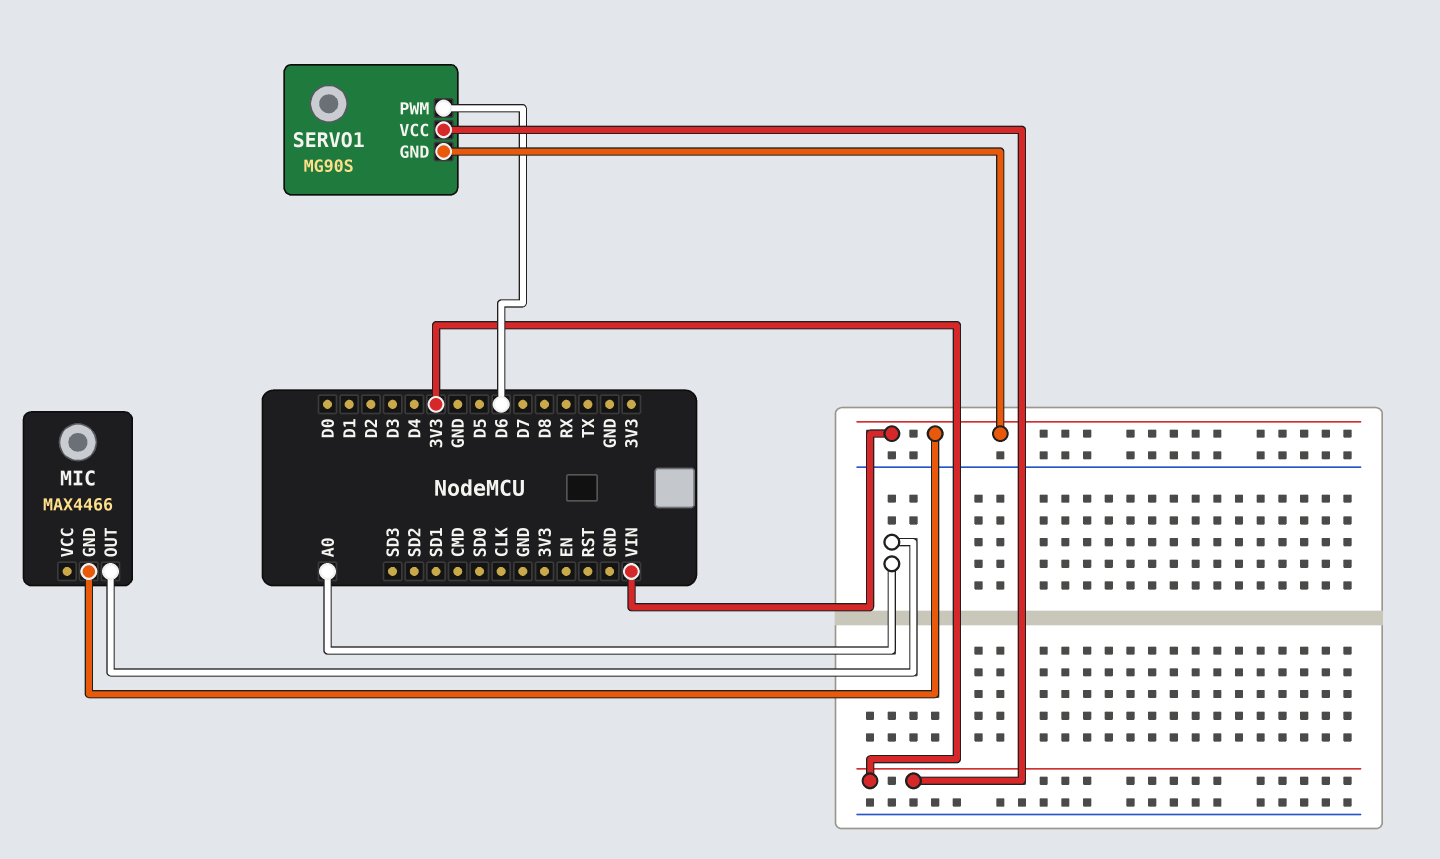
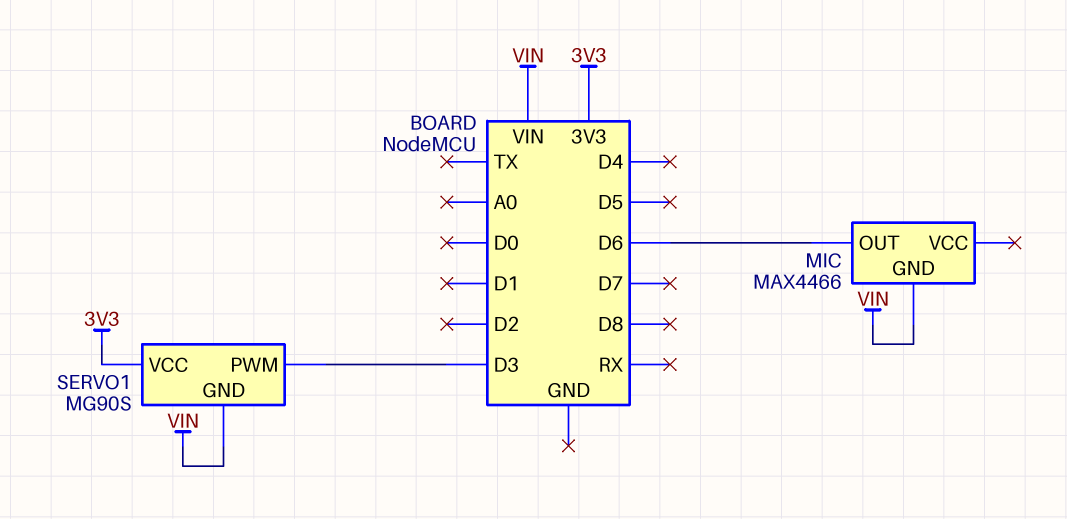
MIC pin OUT: A0 -> D6
SERVO1 pin PWM: D6 -> D3

